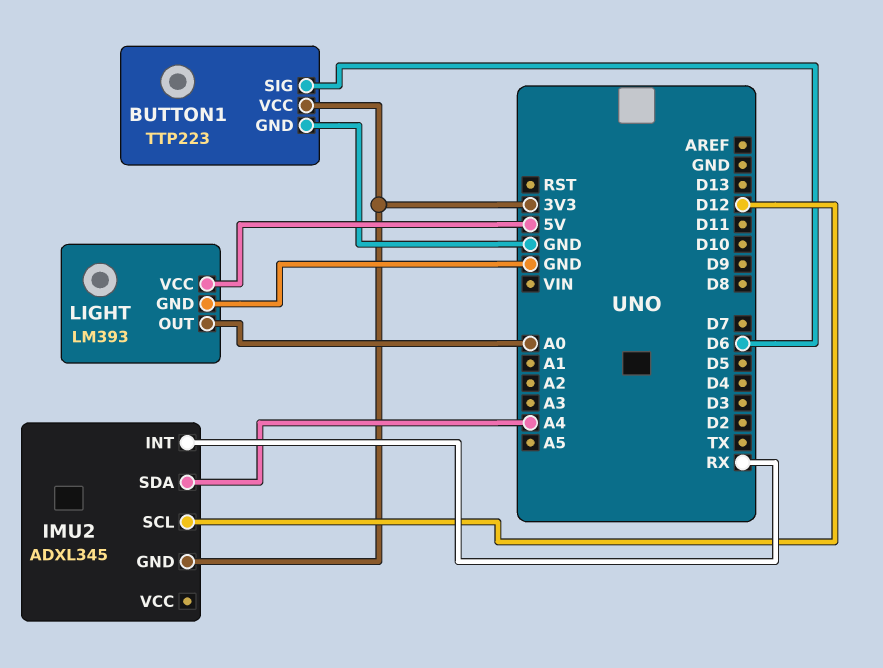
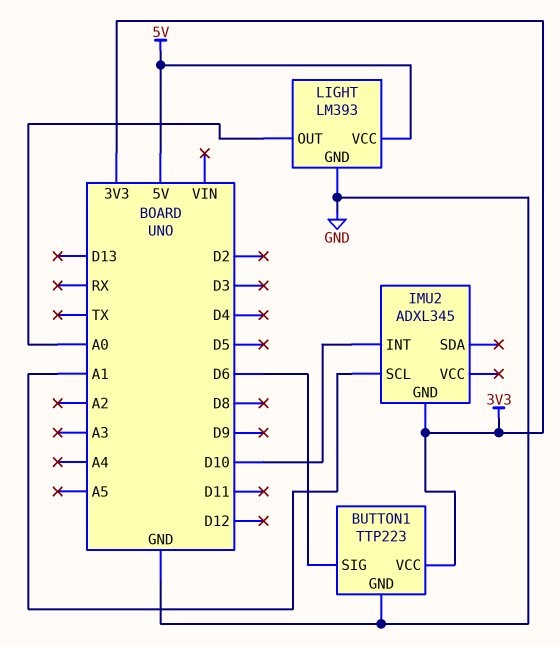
IMU2 pin INT: RX -> D10
IMU2 pin SCL: D12 -> A1
IMU2 pin SDA: A4 -> none

